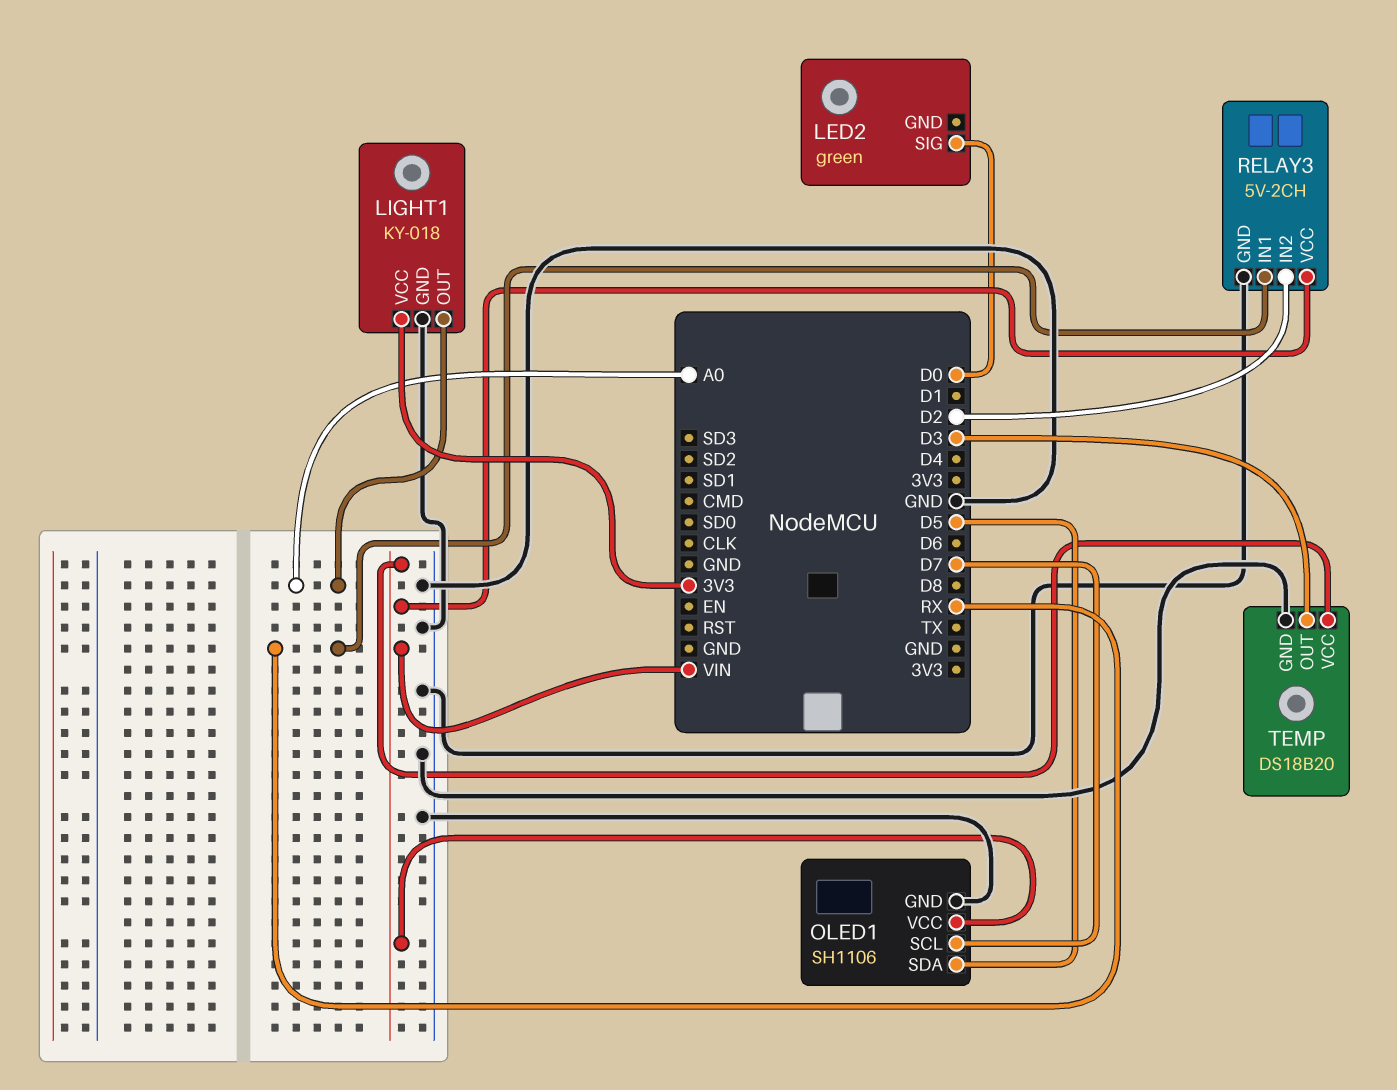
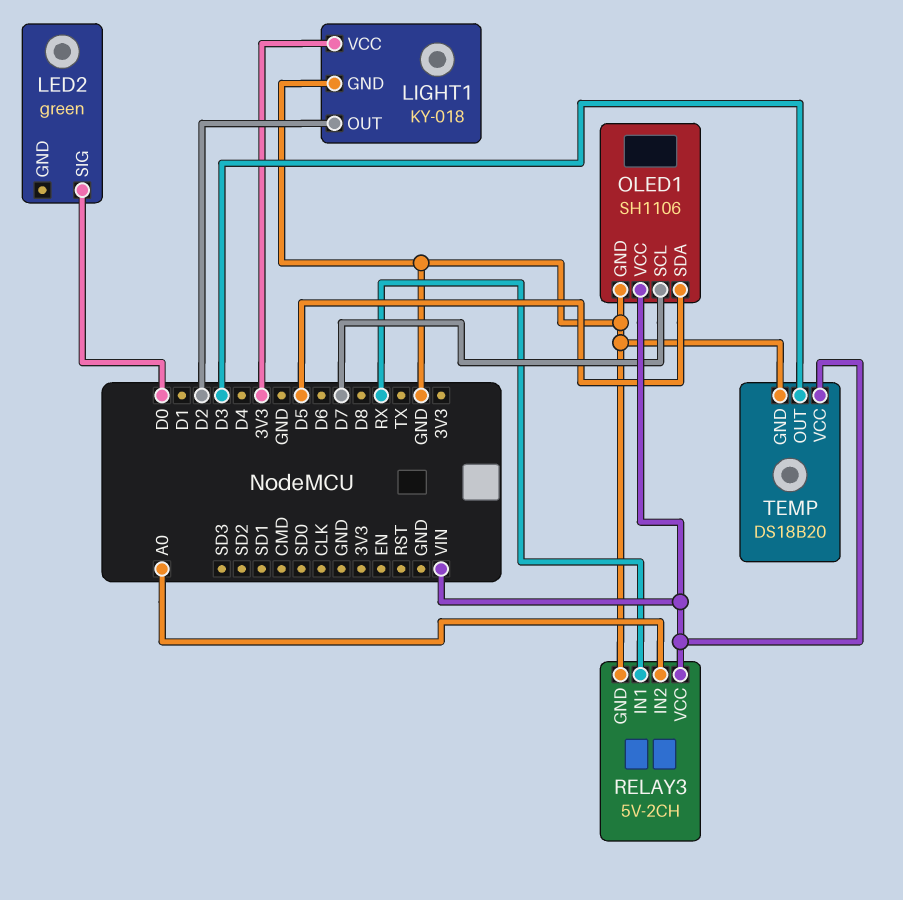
LIGHT1 pin OUT: A0 -> D2
RELAY3 pin IN2: D2 -> A0

